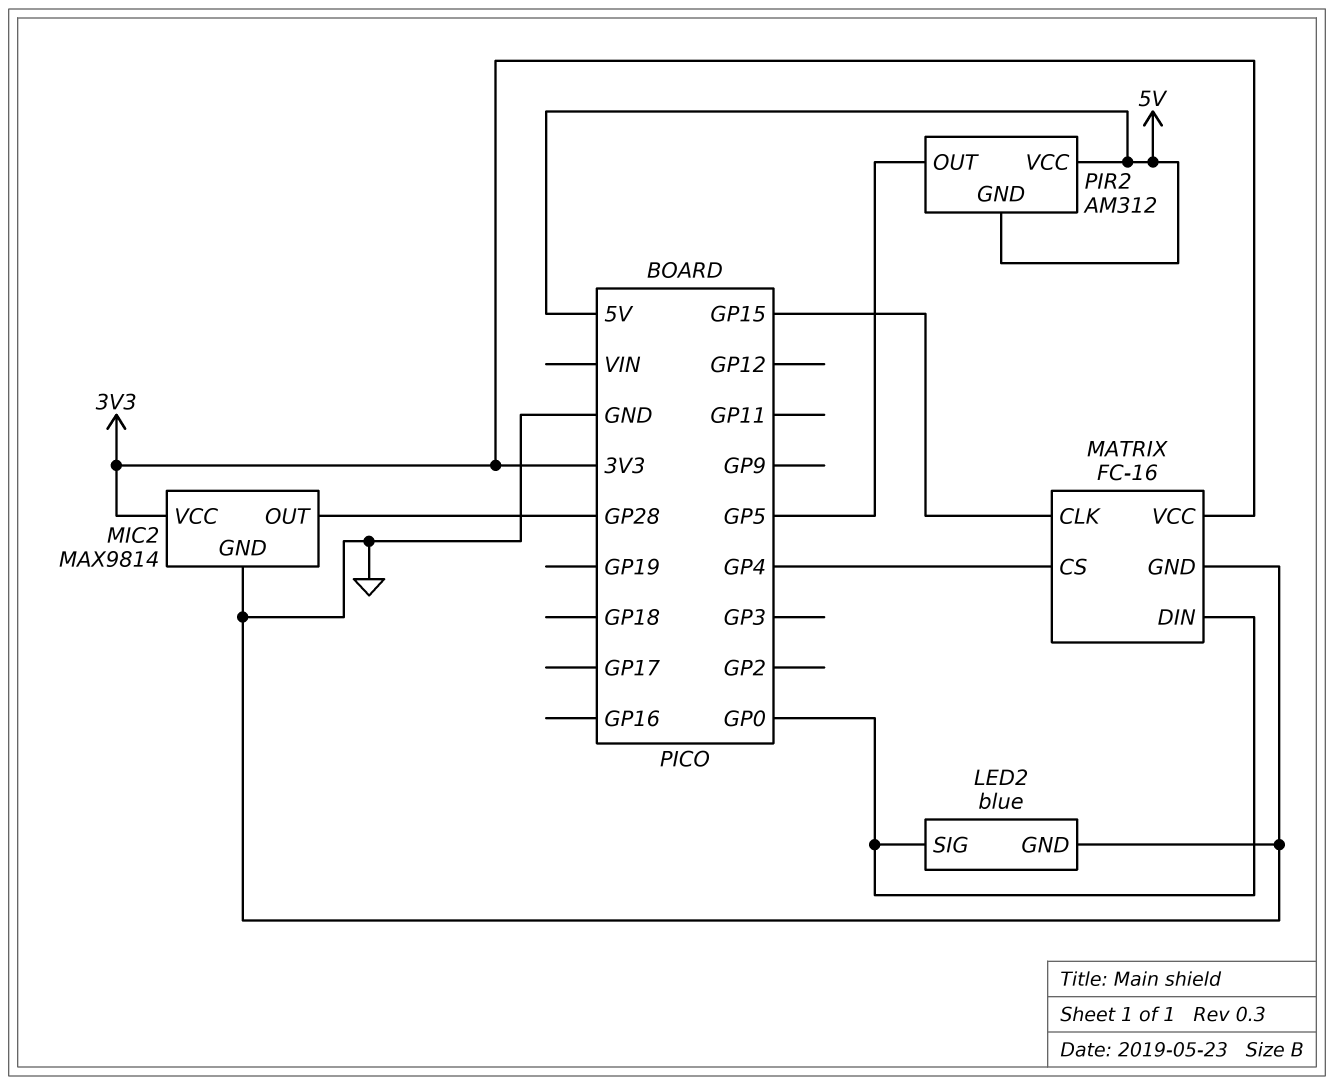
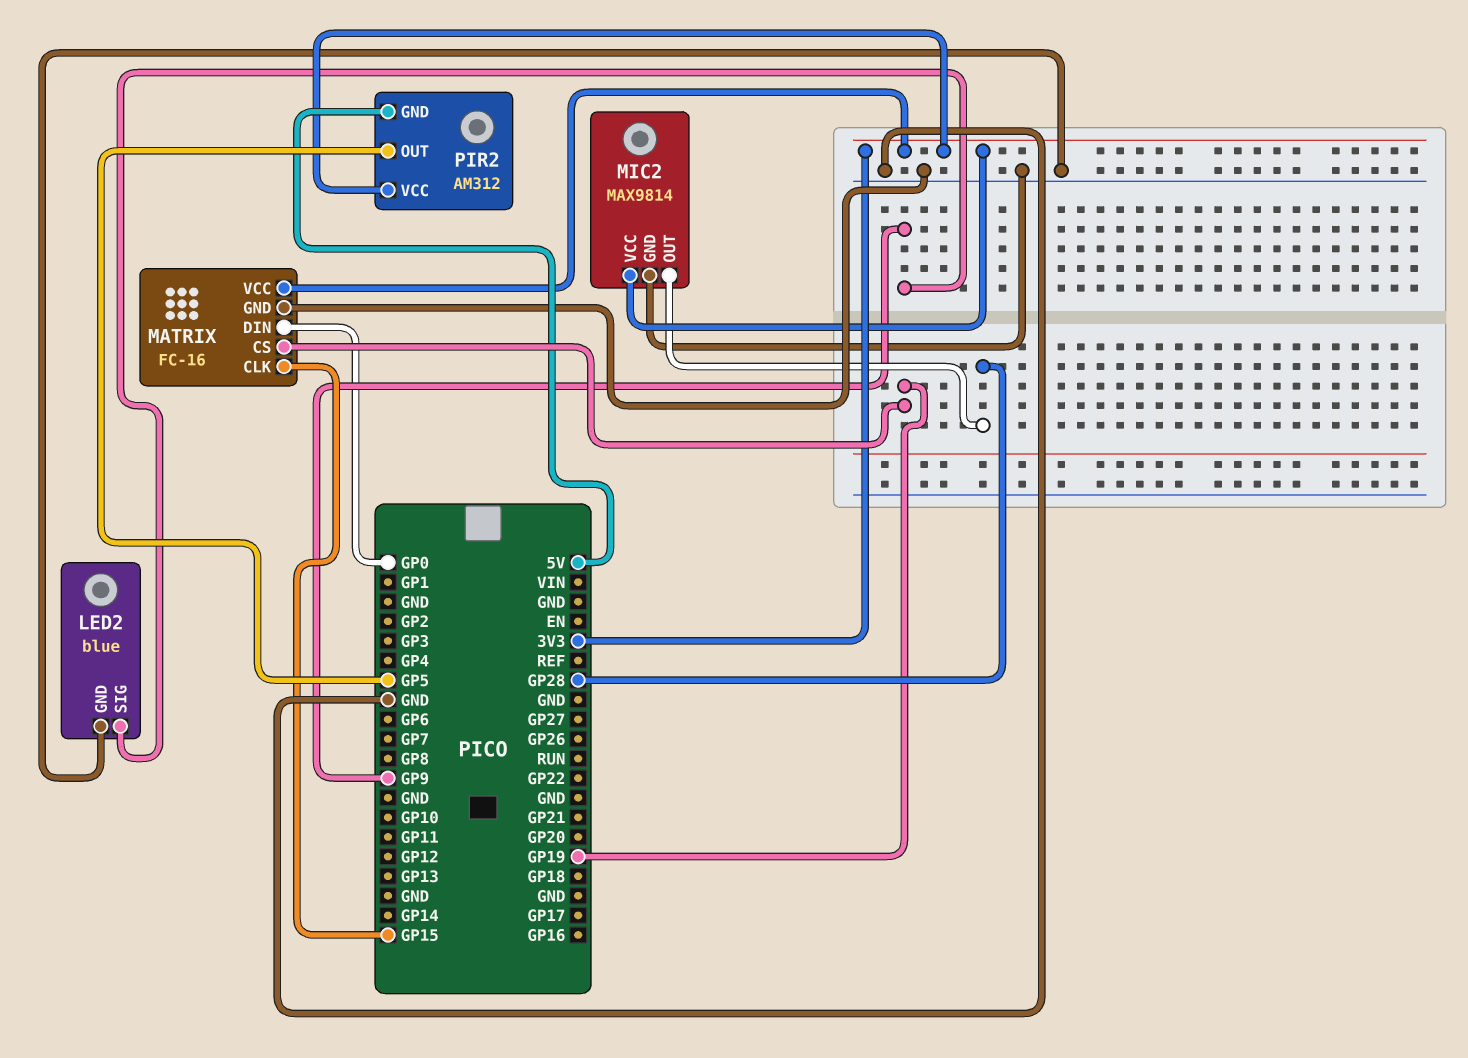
LED2 pin SIG: GP0 -> GP9
MATRIX pin CS: GP4 -> GP19
PIR2 pin VCC: 5V -> 3V3

